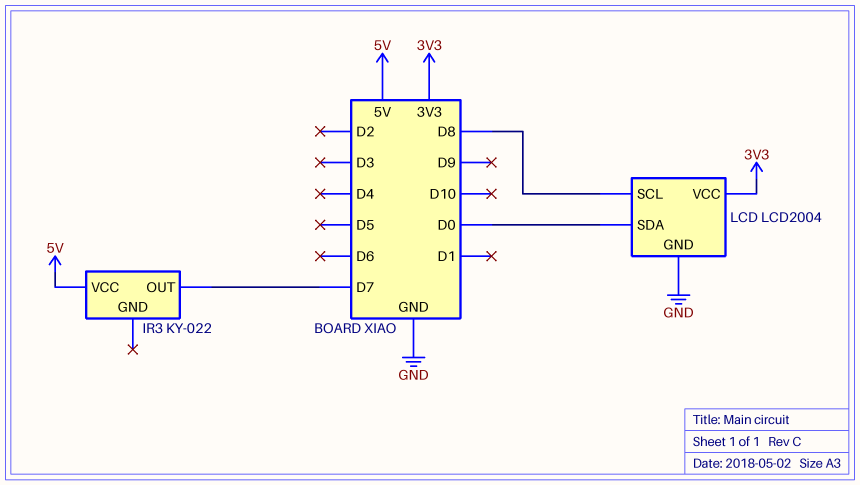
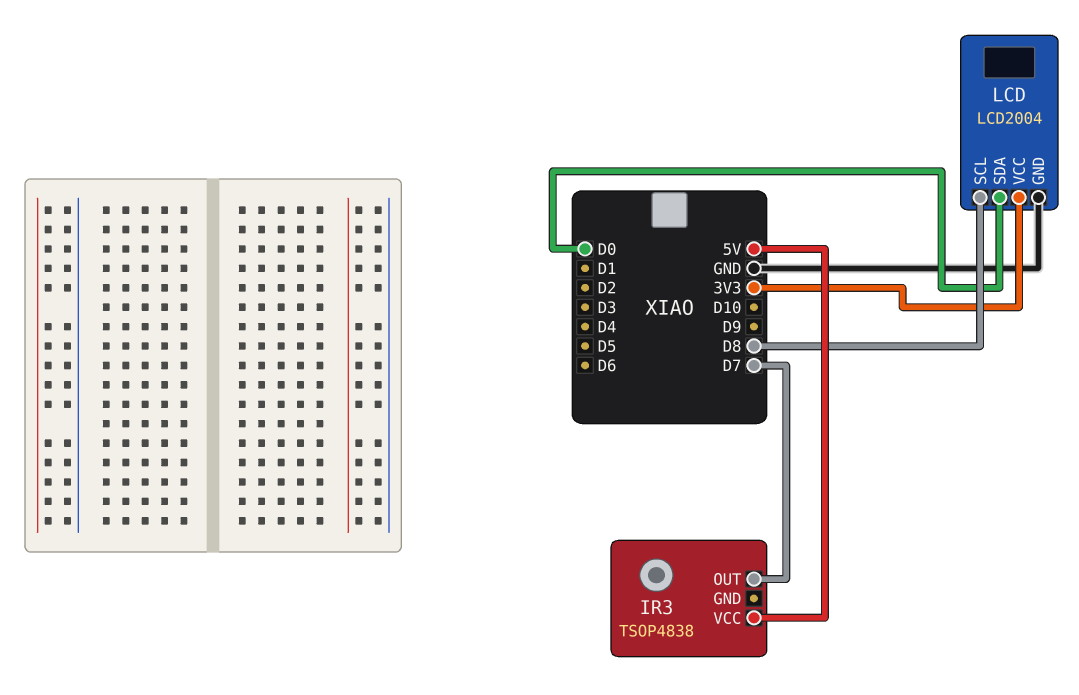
IR3: KY-022 -> TSOP4838

